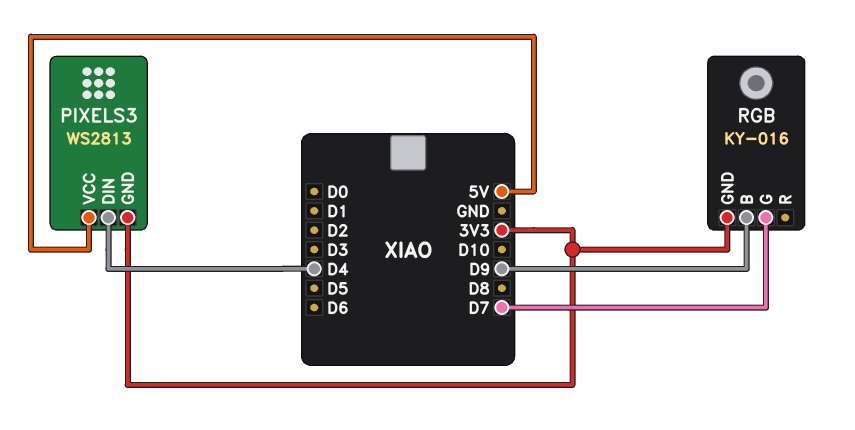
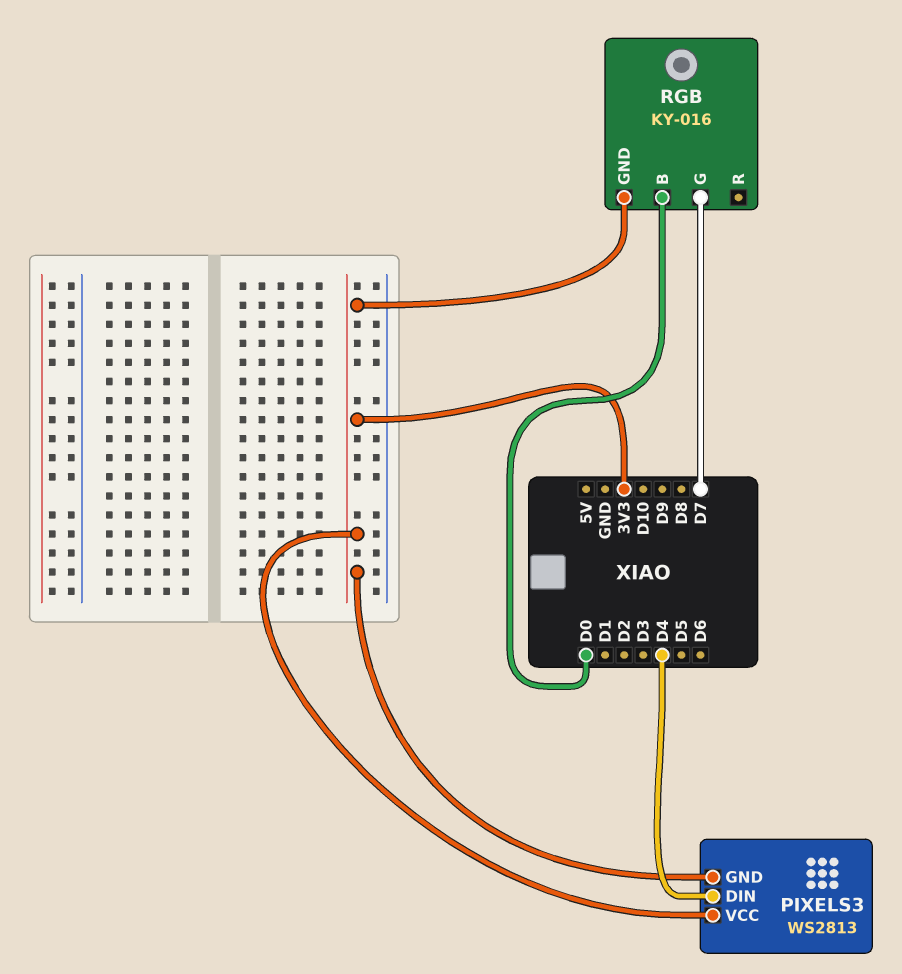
PIXELS3 pin VCC: 5V -> 3V3
RGB pin B: D9 -> D0

